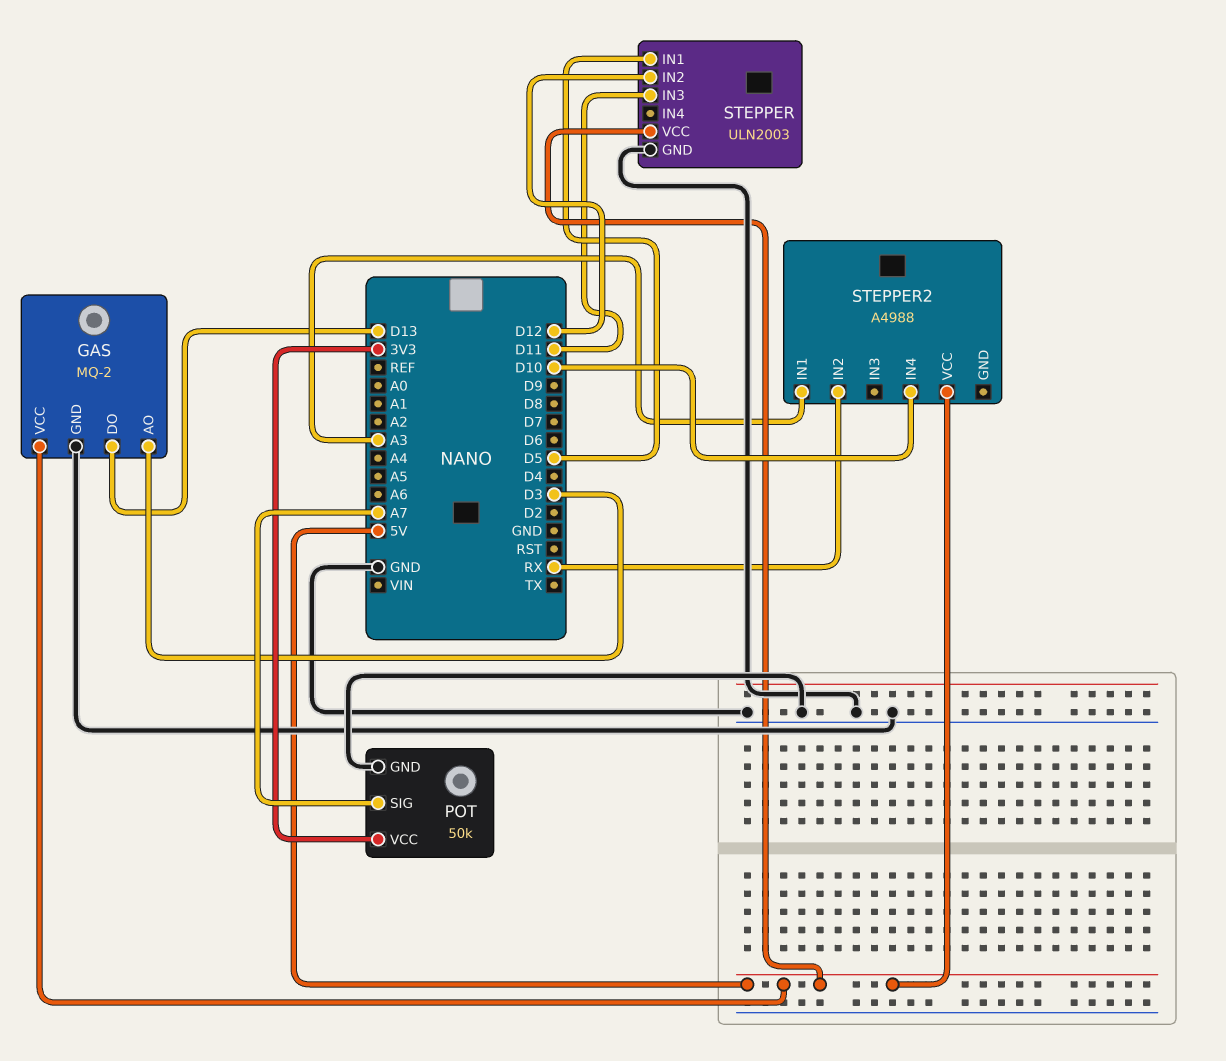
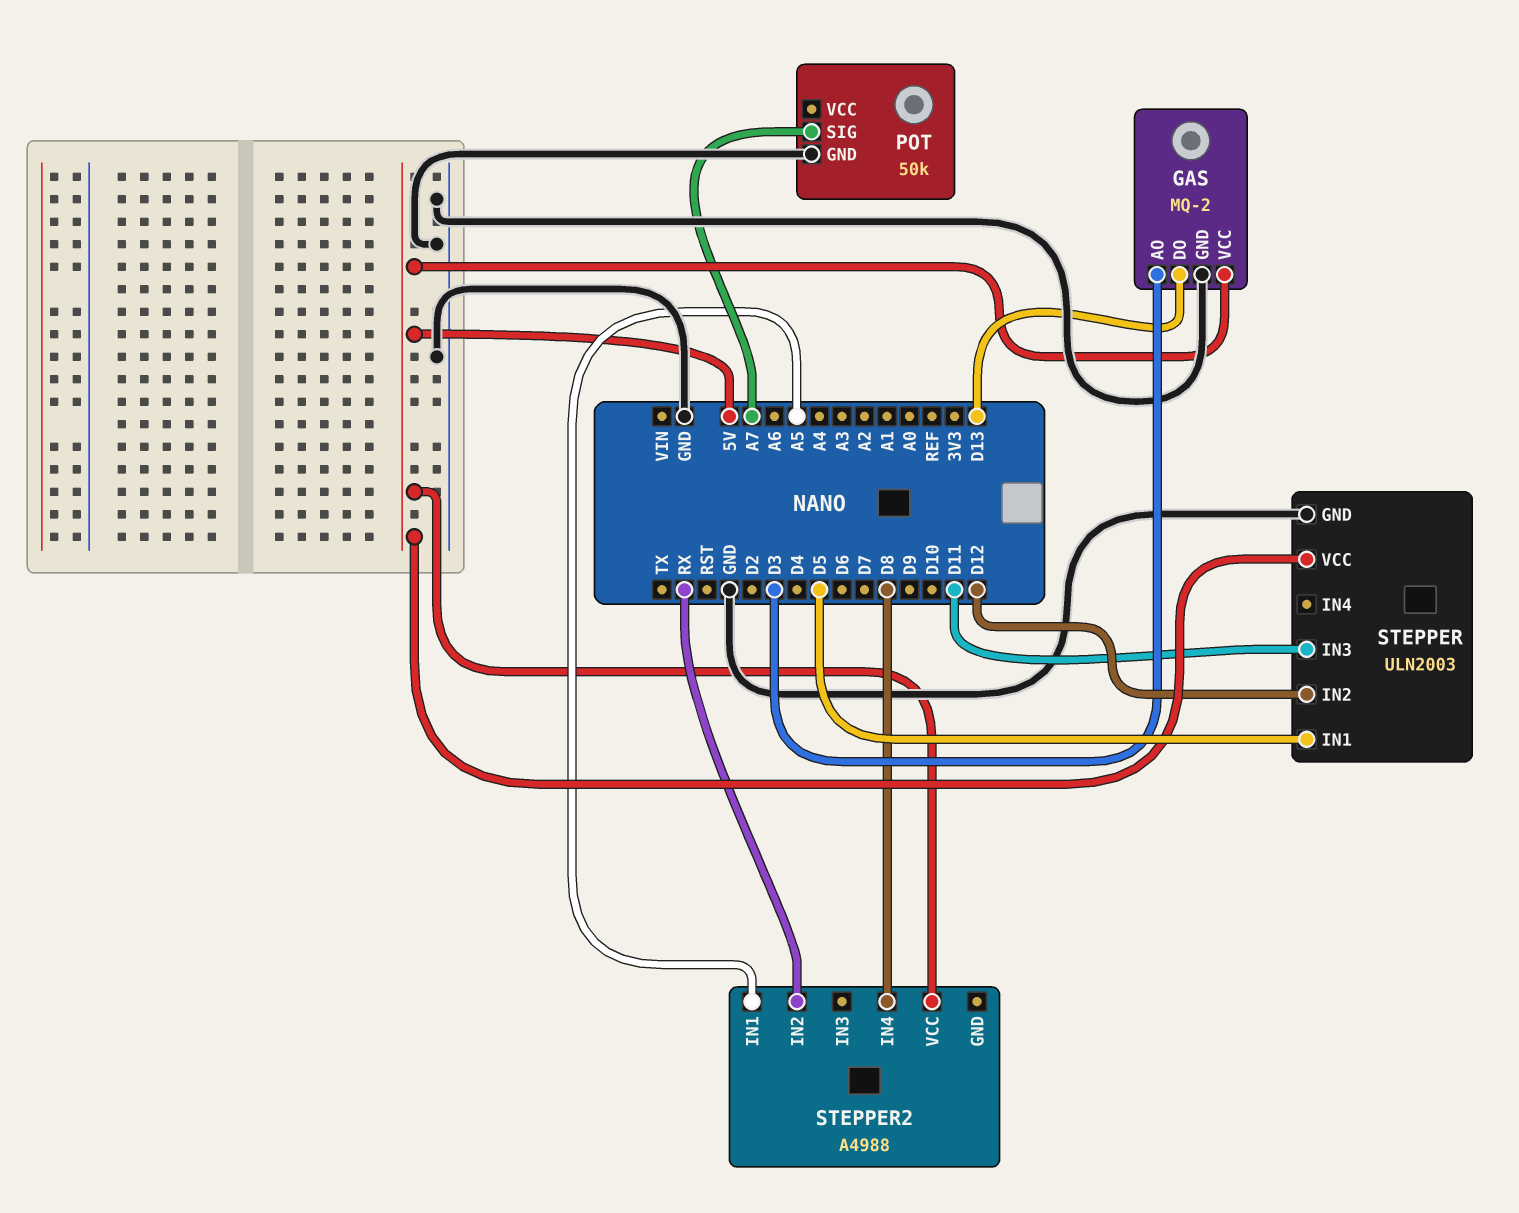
POT pin VCC: 3V3 -> none
STEPPER2 pin IN1: A3 -> A5
STEPPER2 pin IN4: D10 -> D8

